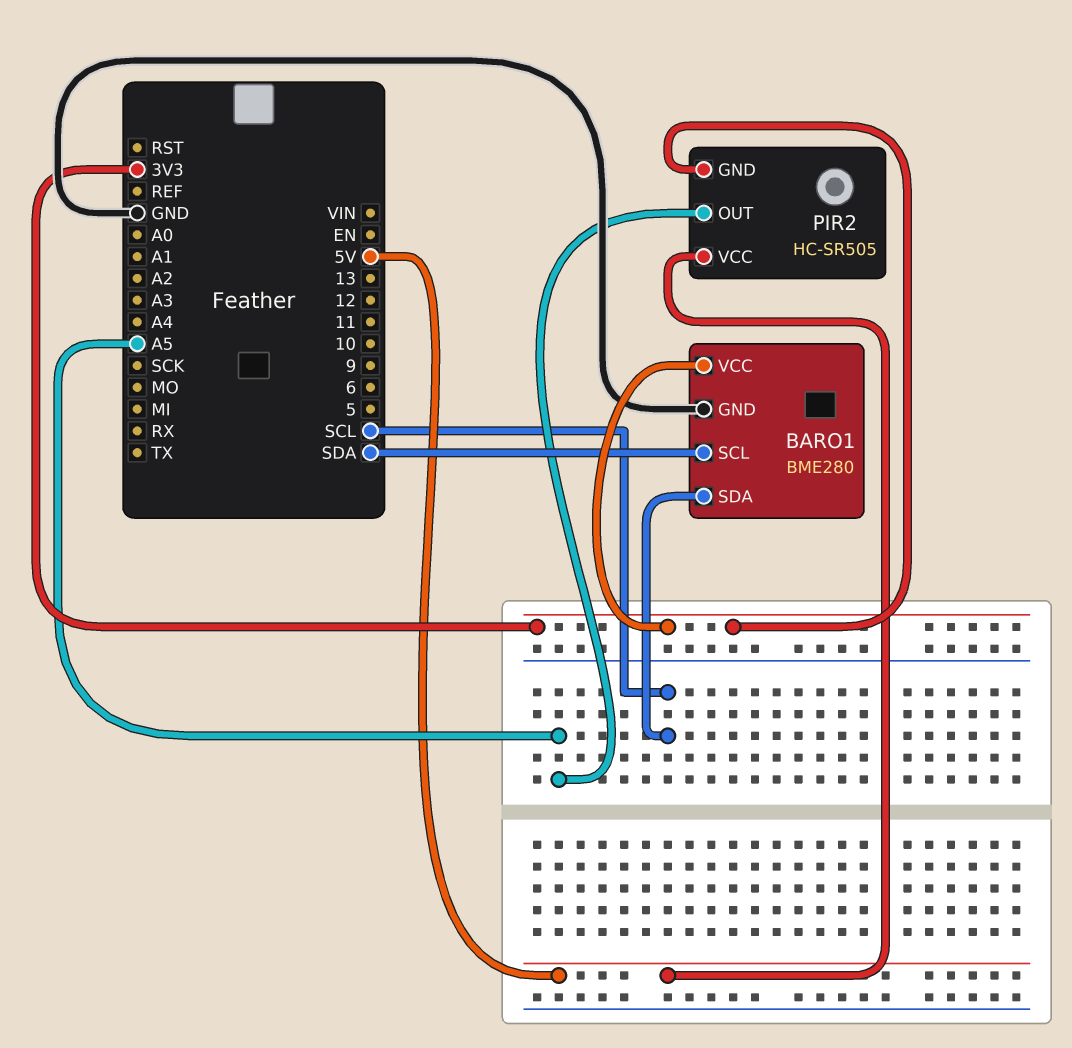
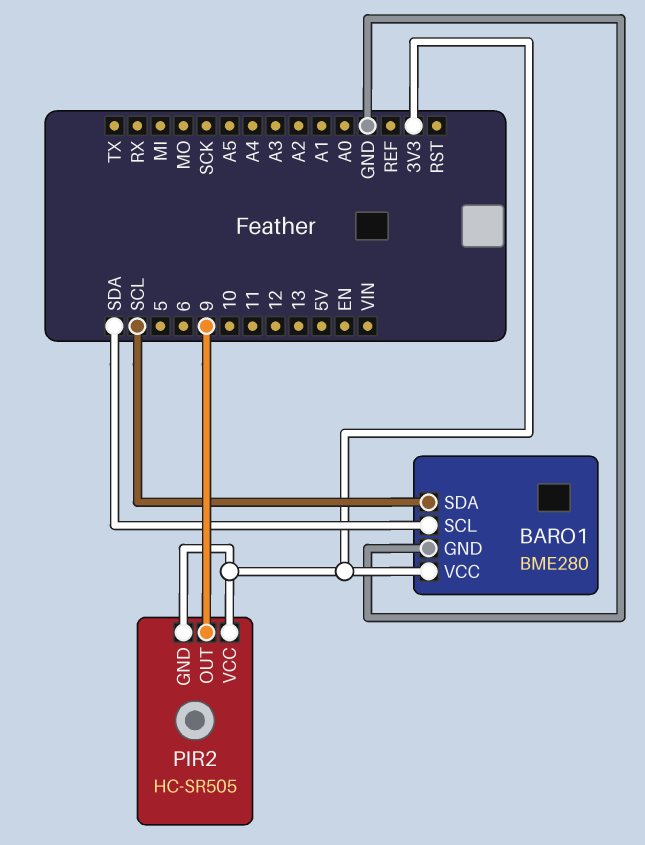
PIR2 pin OUT: A5 -> 9
PIR2 pin VCC: 5V -> 3V3

